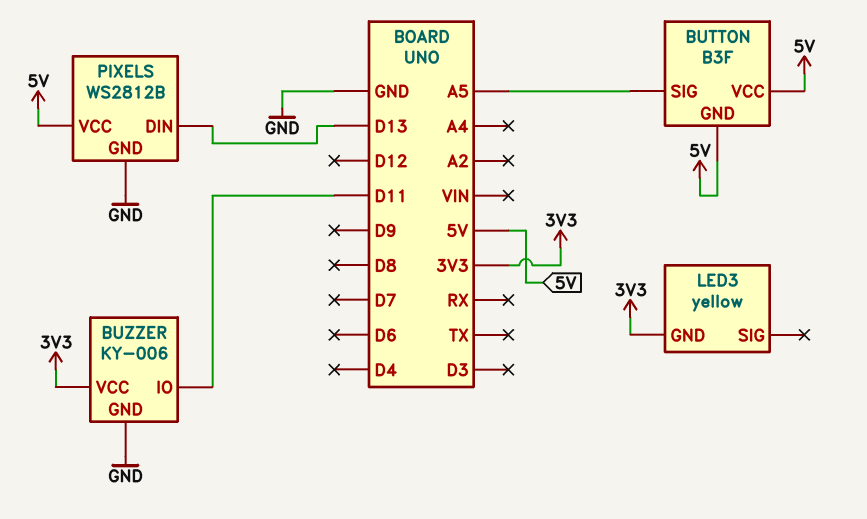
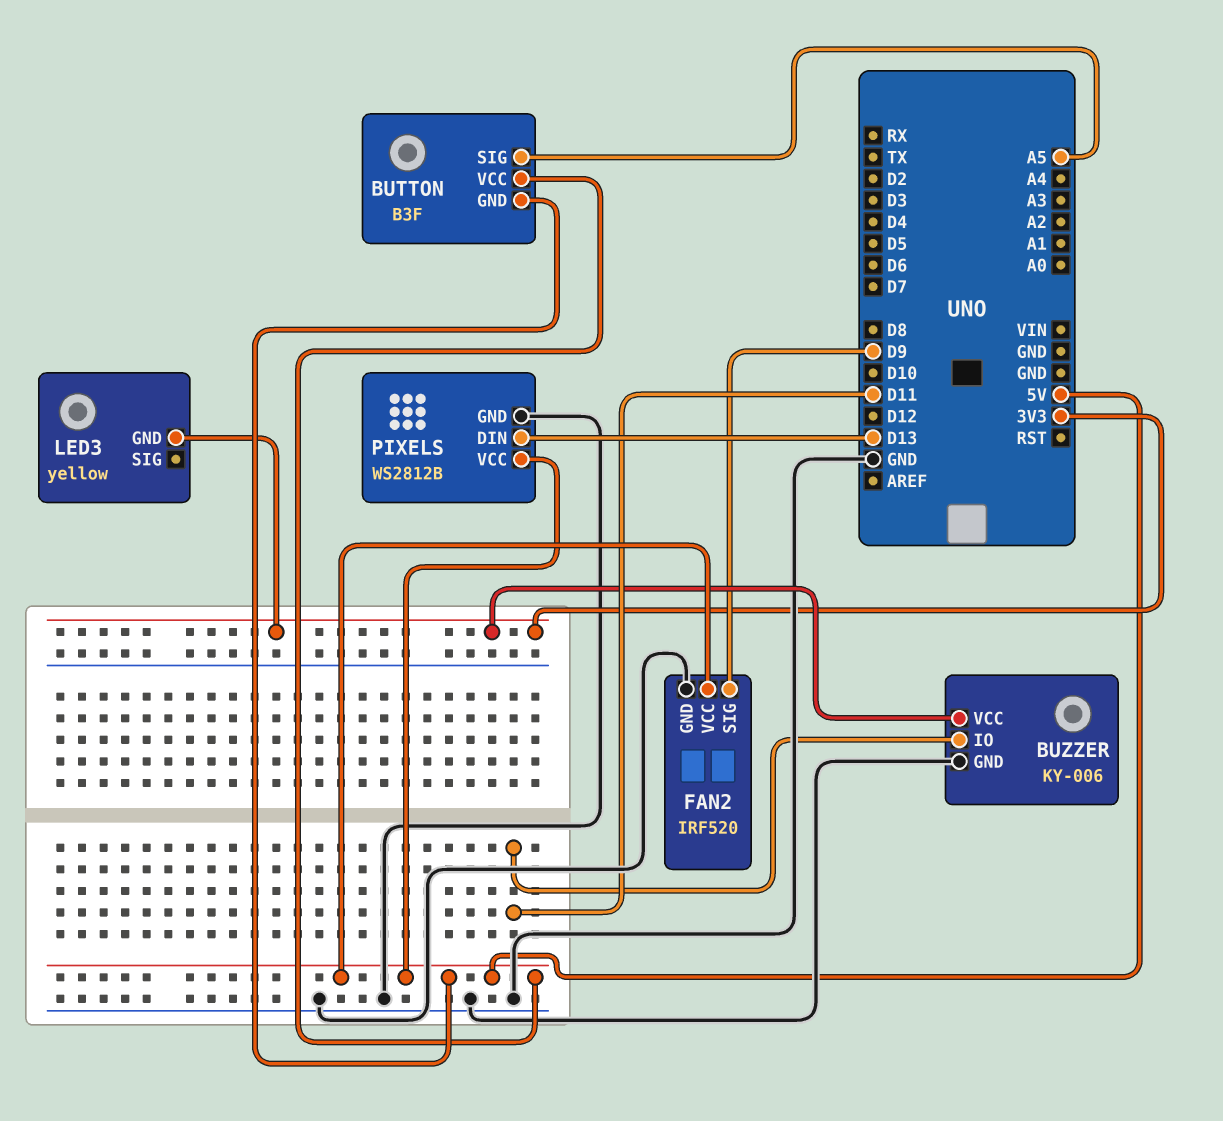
FAN2: none -> IRF520
FAN2 pin GND: none -> GND
FAN2 pin SIG: none -> D9
FAN2 pin VCC: none -> 5V

